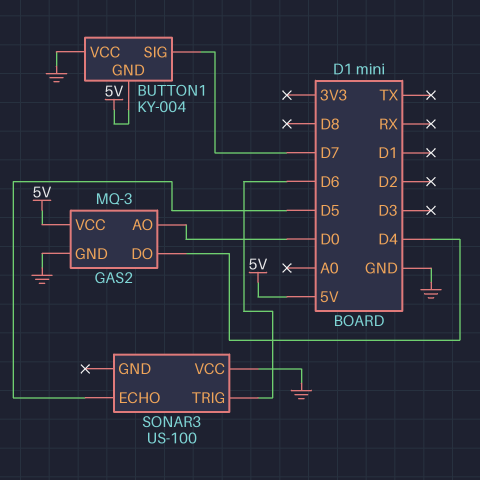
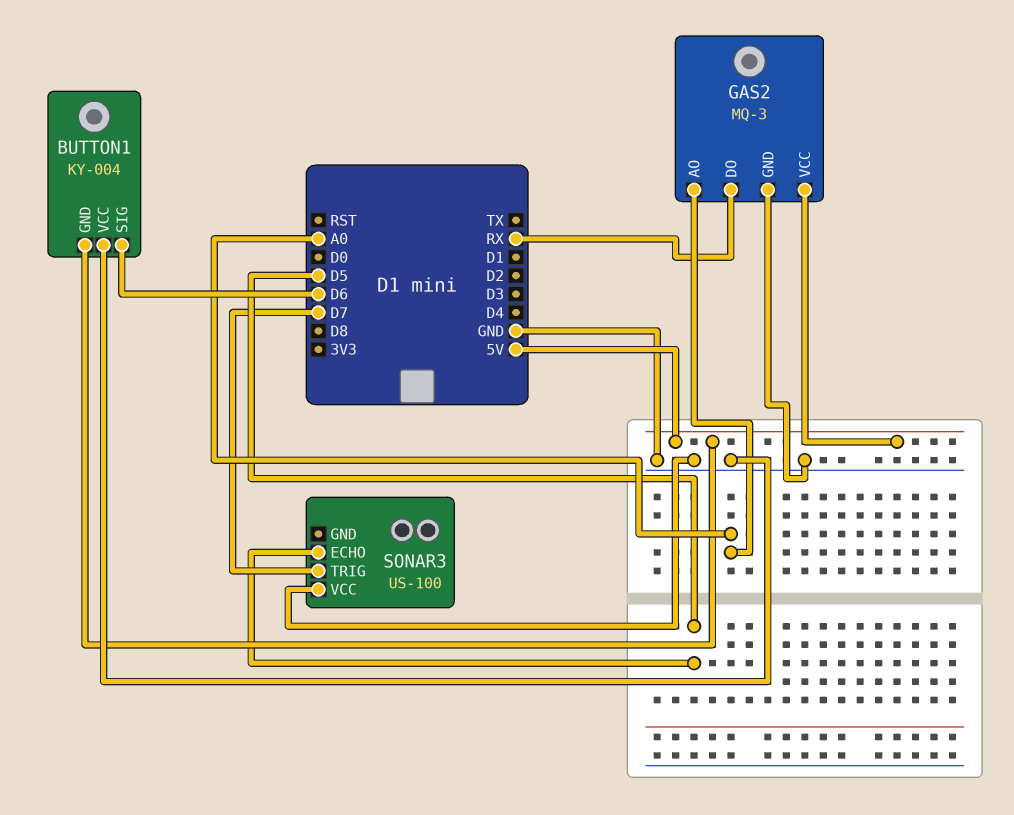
BUTTON1 pin SIG: D7 -> D6
GAS2 pin AO: D0 -> A0
GAS2 pin DO: D4 -> RX
SONAR3 pin TRIG: D6 -> D7

